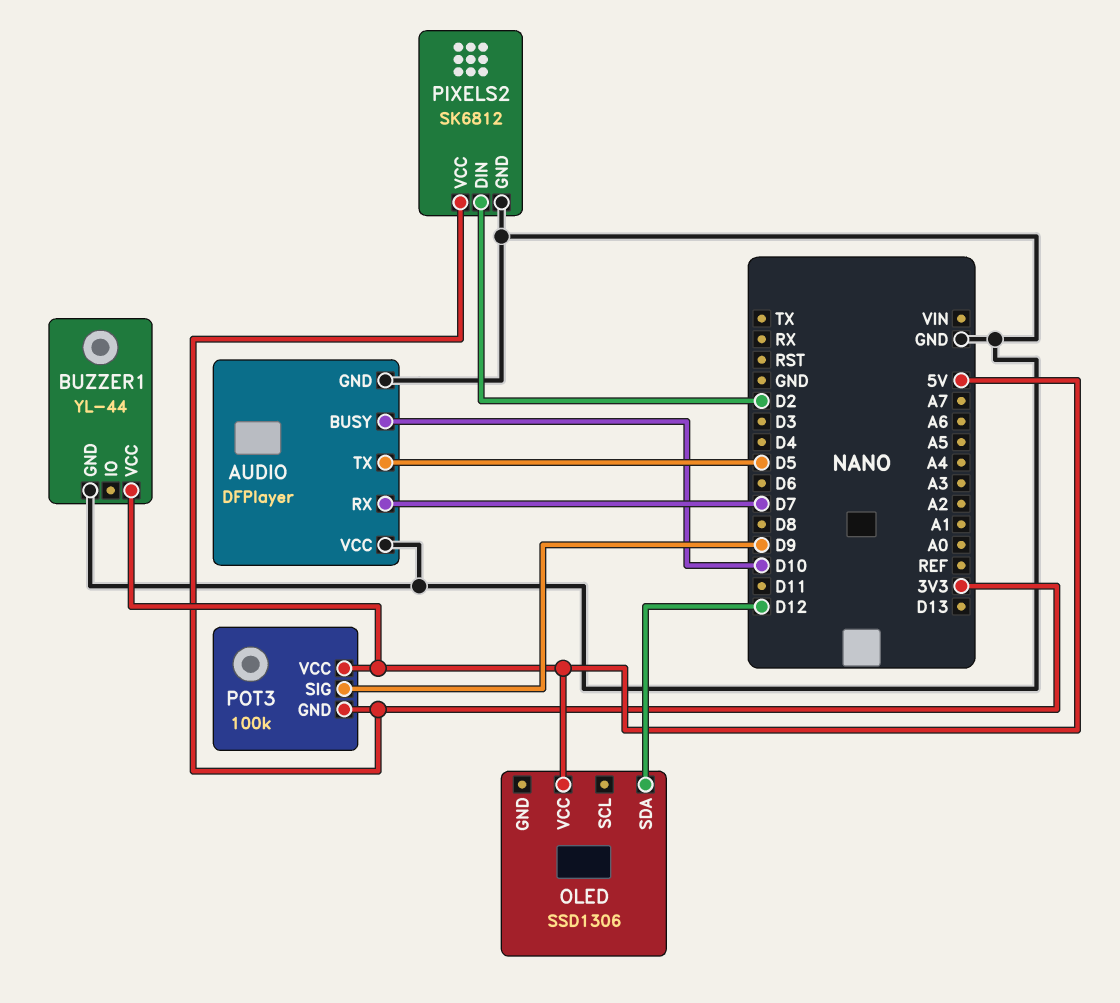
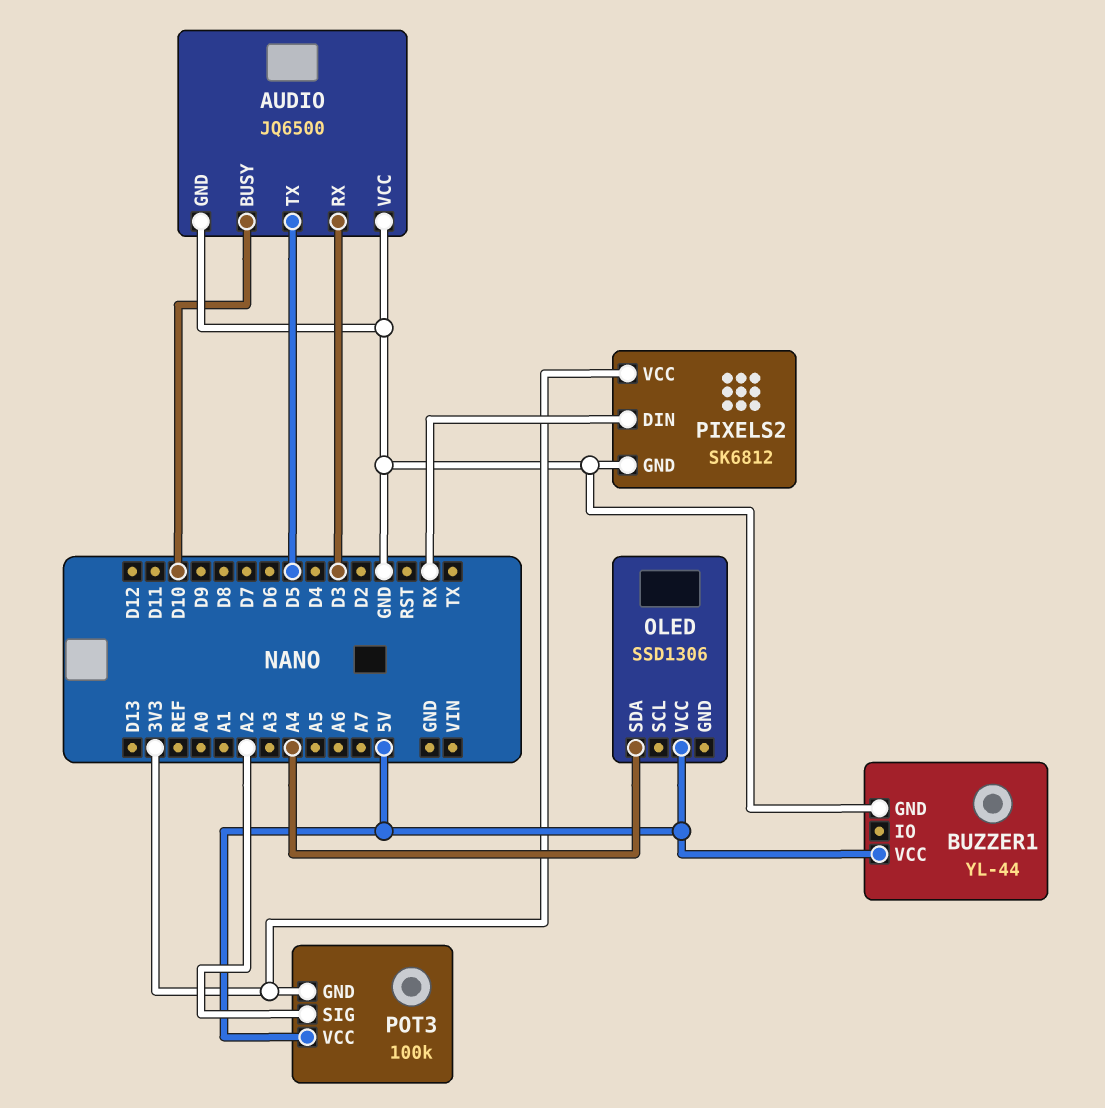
AUDIO: DFPlayer -> JQ6500
AUDIO pin RX: D7 -> D3
OLED pin SDA: D12 -> A4
PIXELS2 pin DIN: D2 -> RX
POT3 pin SIG: D9 -> A2

